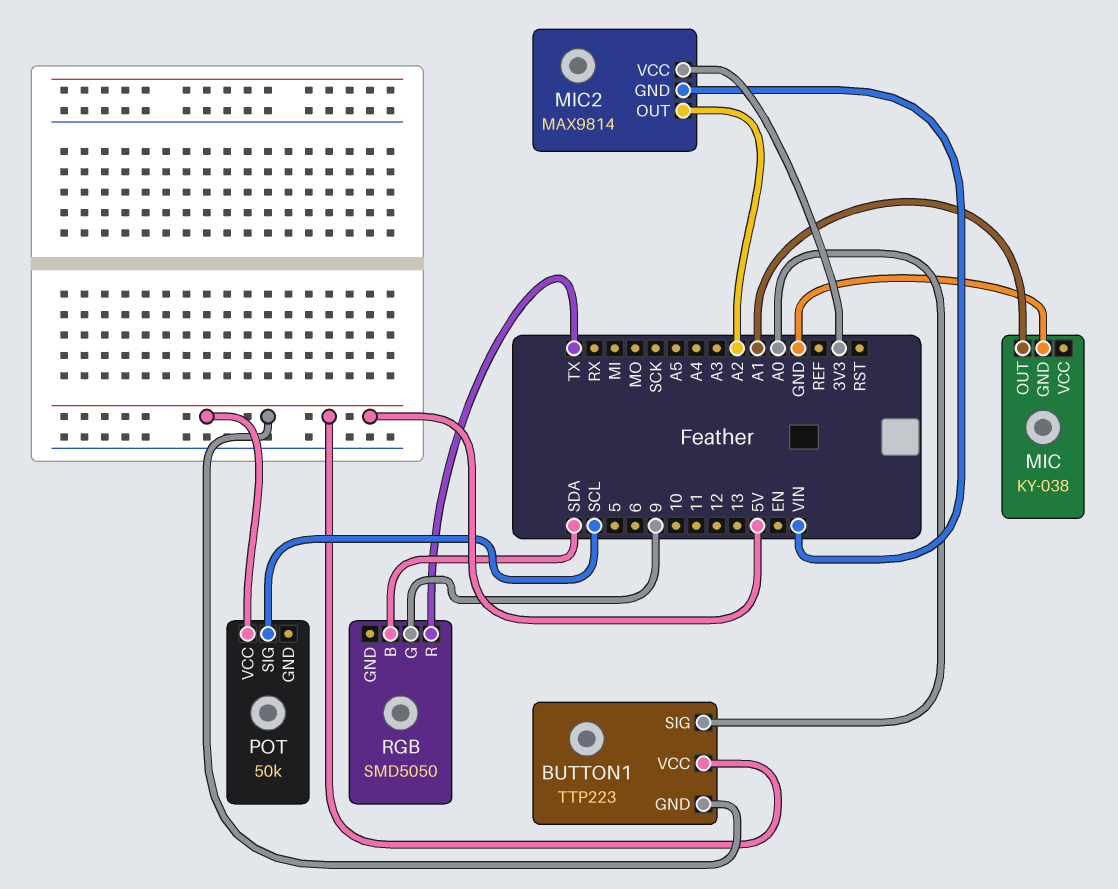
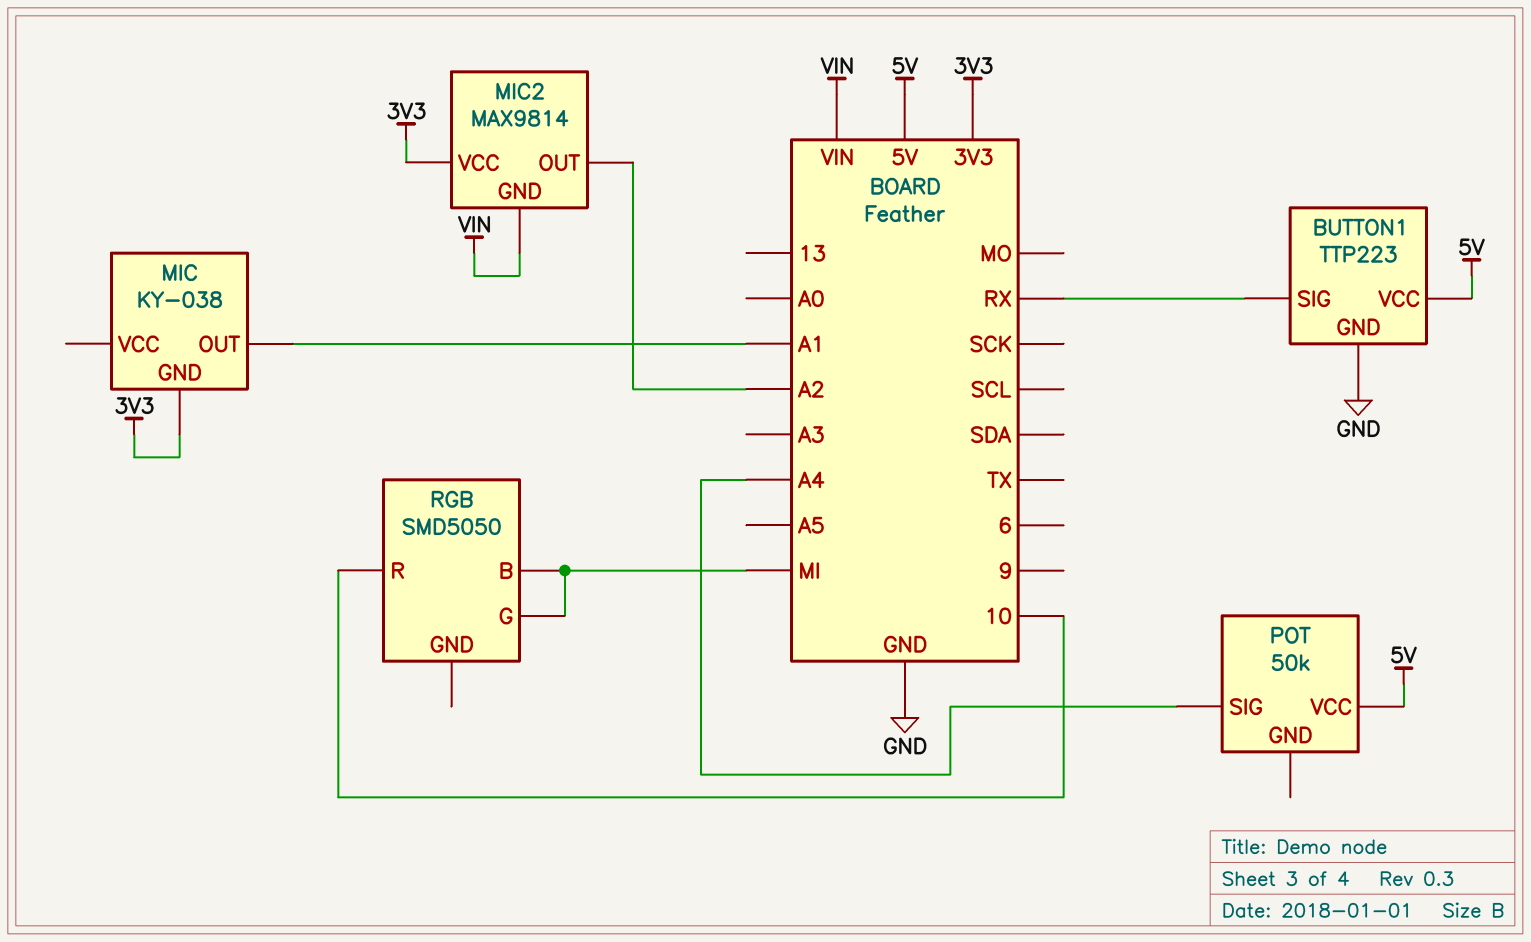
BUTTON1 pin GND: 5V -> GND
BUTTON1 pin SIG: A0 -> RX
MIC pin GND: GND -> 3V3
POT pin SIG: SCL -> A4
RGB pin B: SDA -> MI
RGB pin G: 9 -> MI
RGB pin R: TX -> 10

